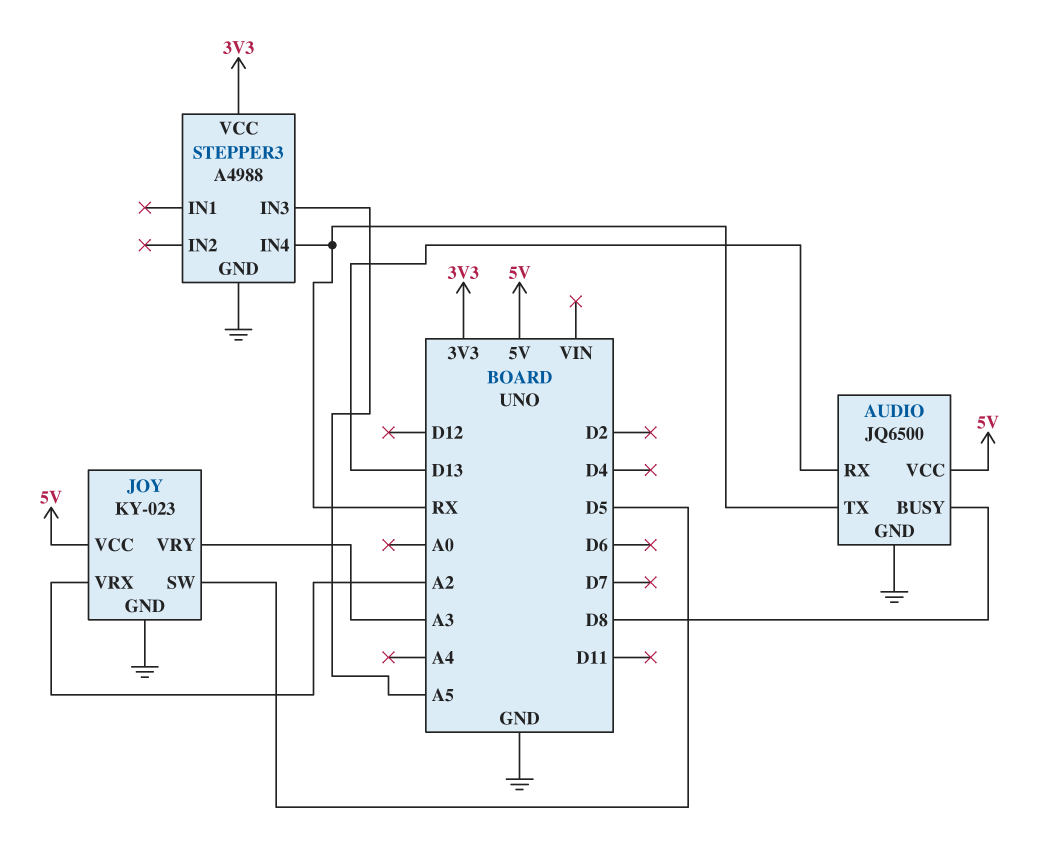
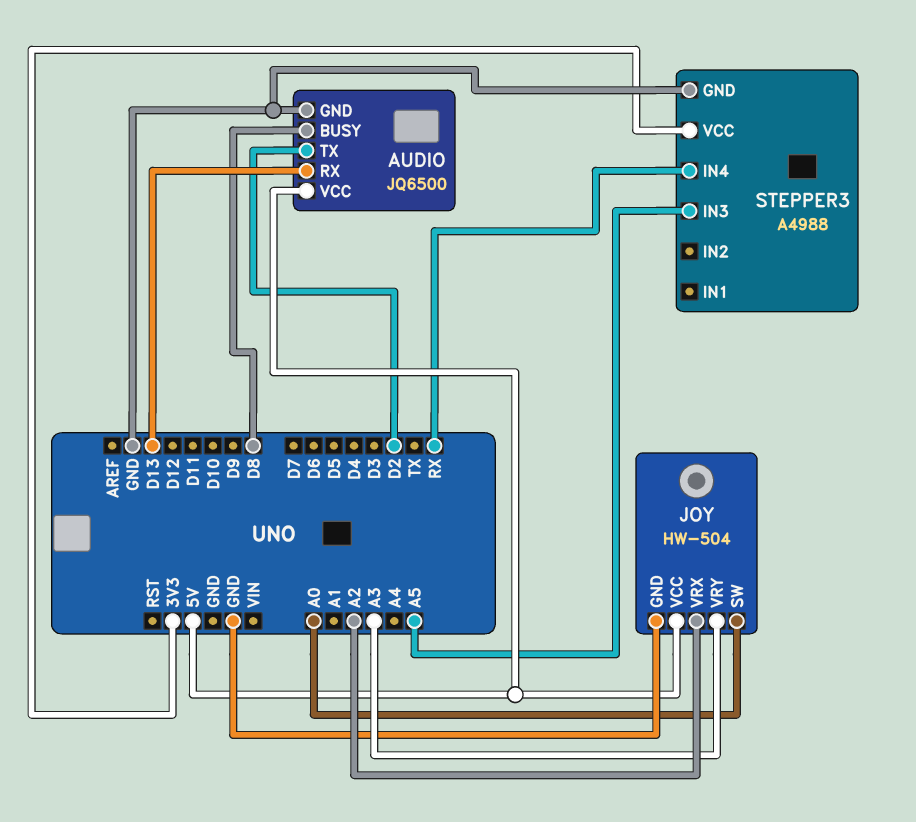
AUDIO pin TX: RX -> D2
JOY: KY-023 -> HW-504
JOY pin SW: D5 -> A0

